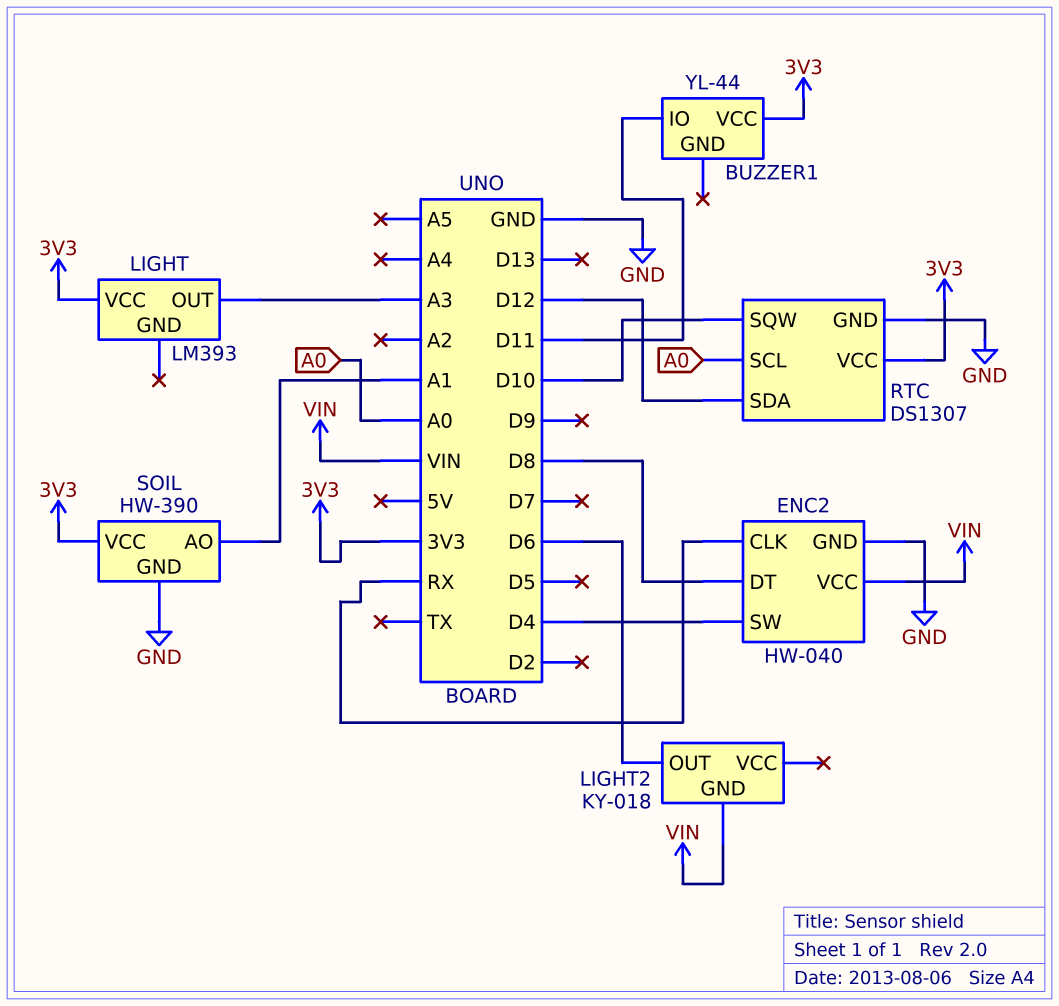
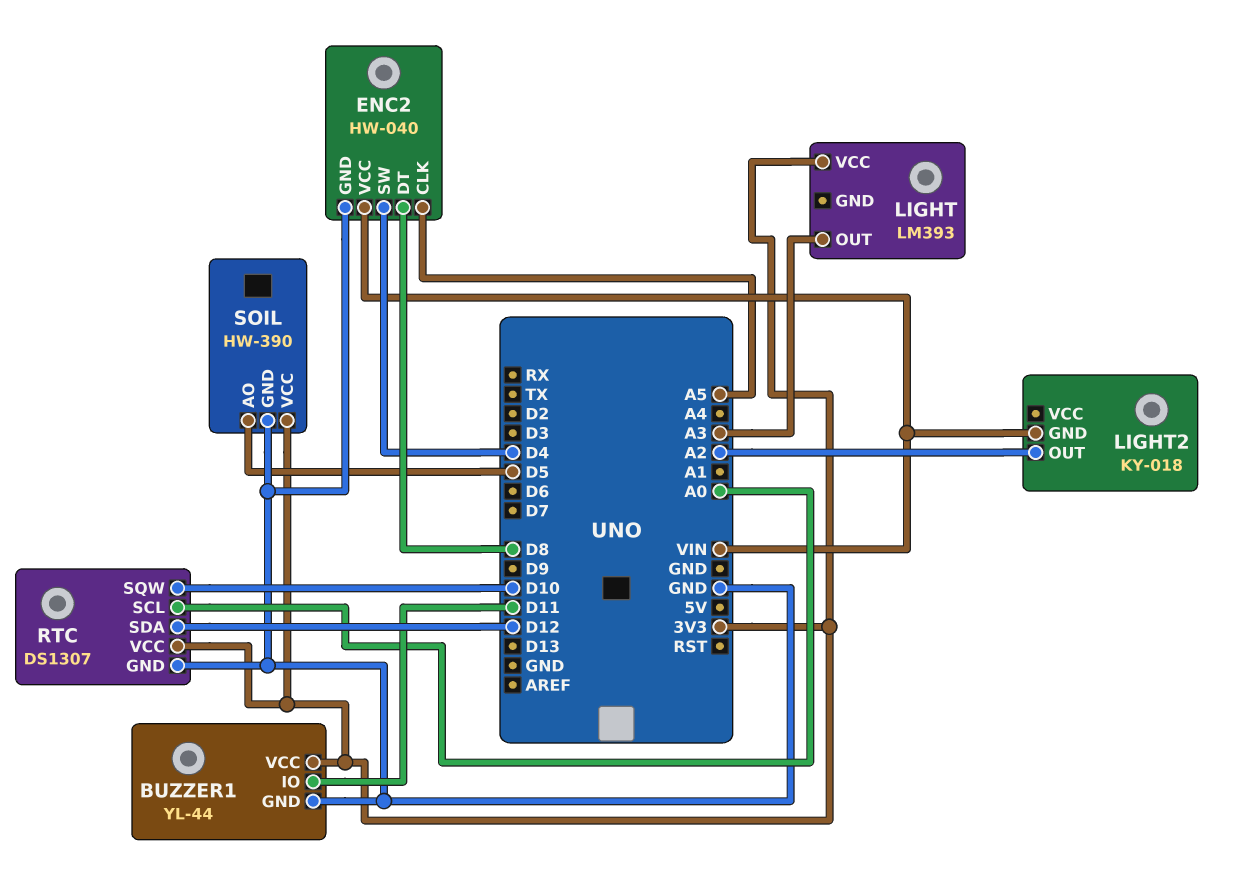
BUZZER1 pin GND: none -> GND
ENC2 pin CLK: RX -> A5
LIGHT2 pin OUT: D6 -> A2
SOIL pin AO: A1 -> D5

